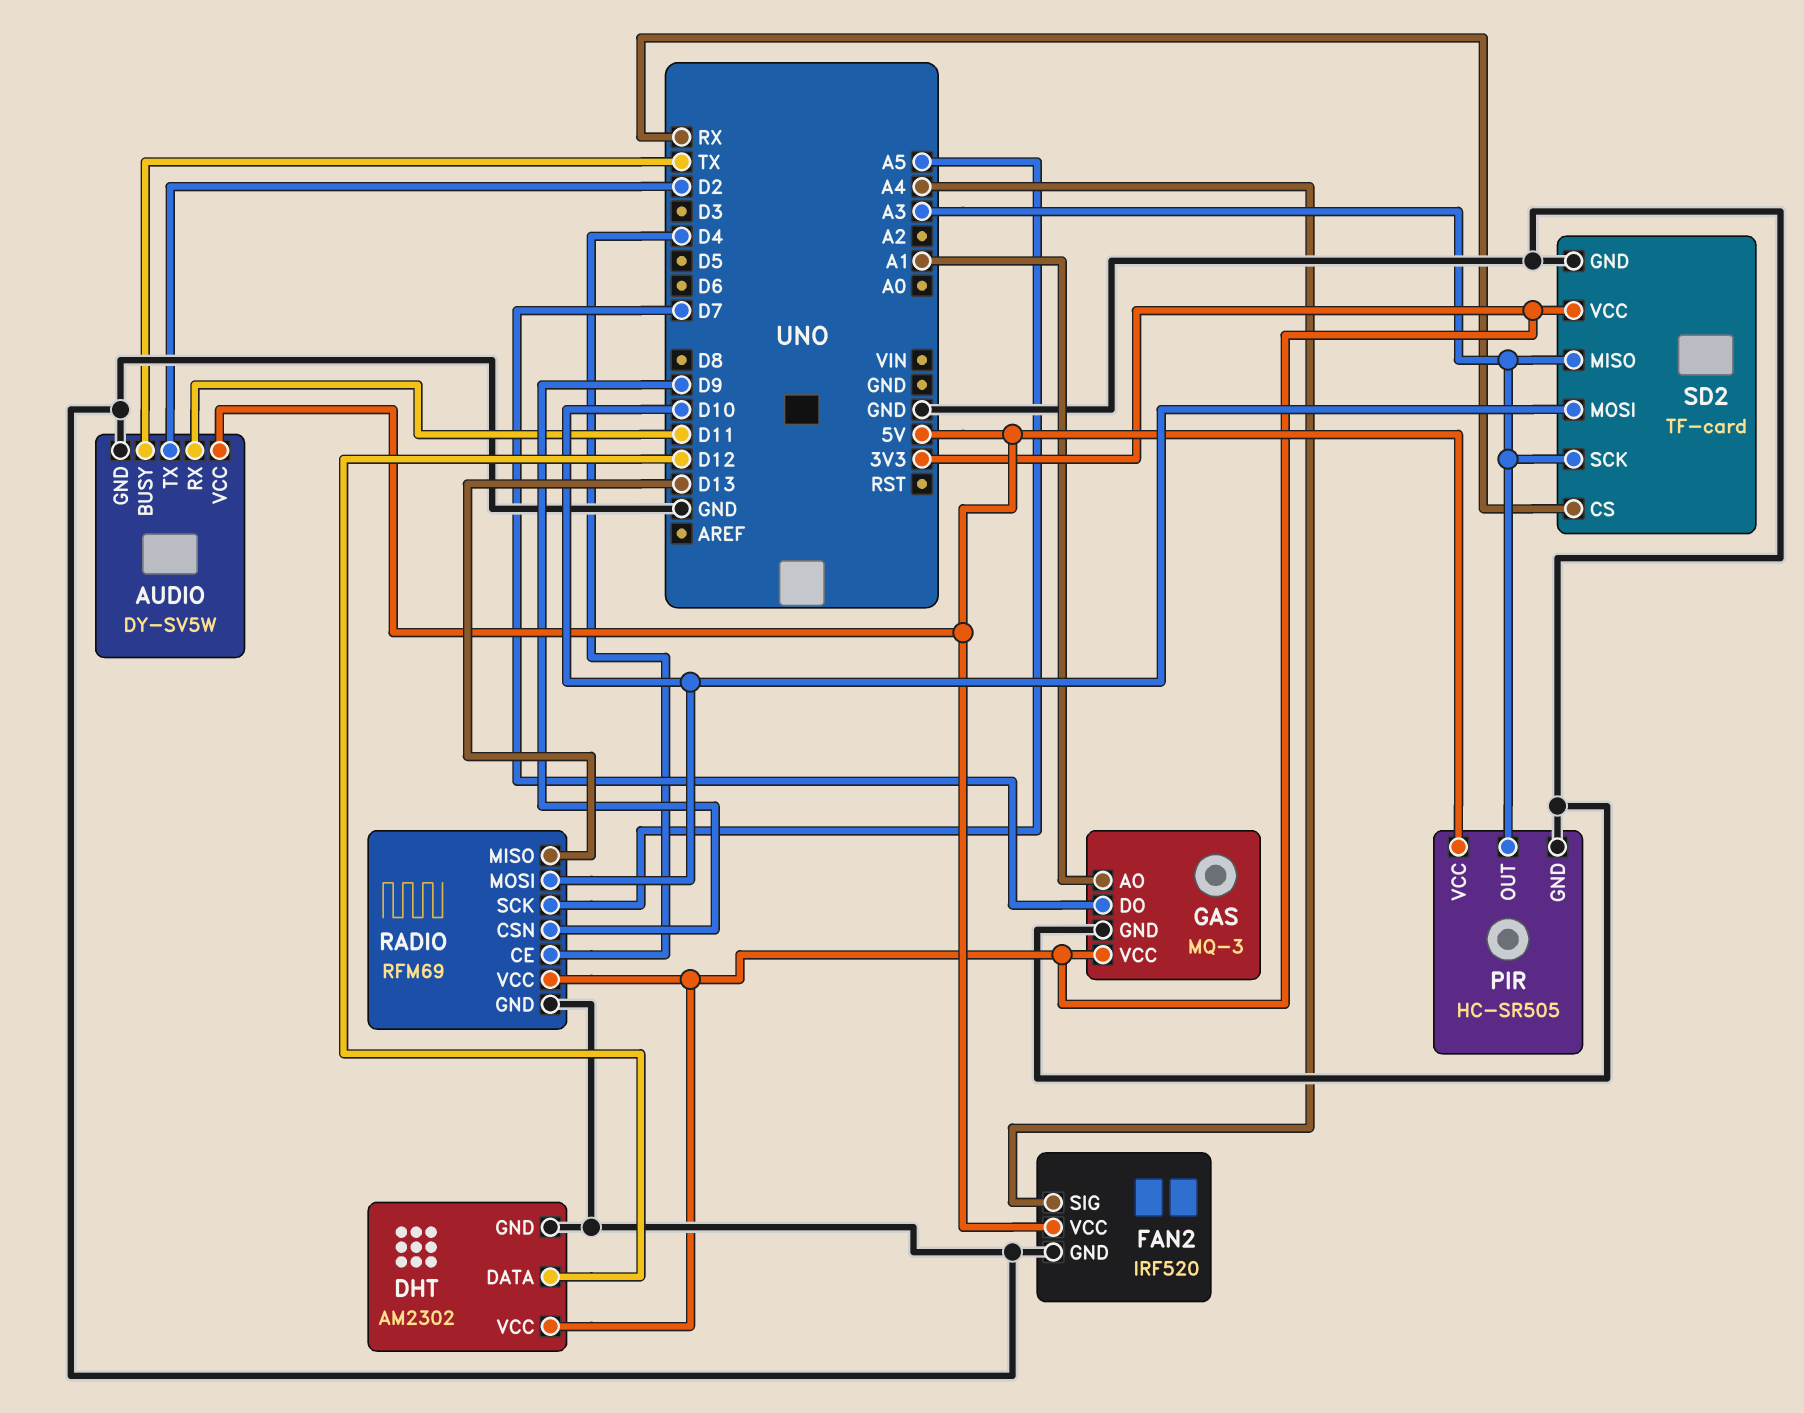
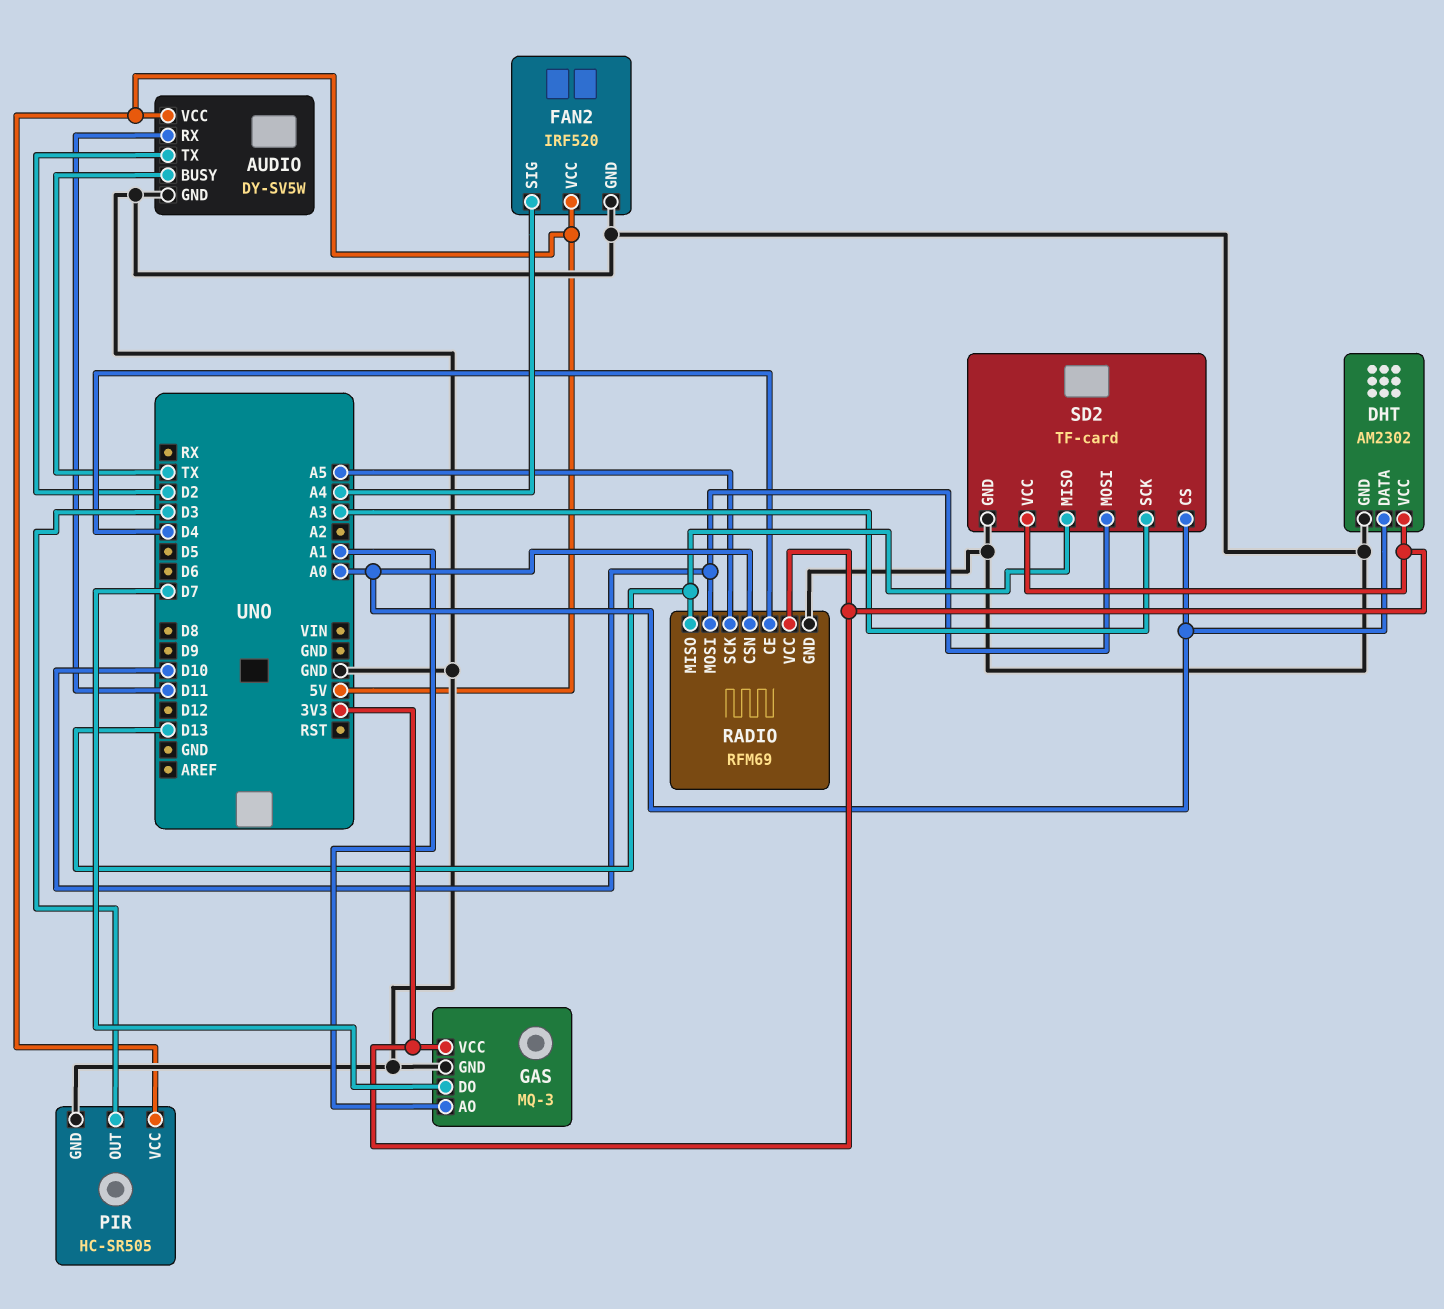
DHT pin DATA: D12 -> A0
PIR pin OUT: A3 -> D3
RADIO pin CSN: D9 -> A0
SD2 pin CS: RX -> A0
SD2 pin MISO: A3 -> D13

